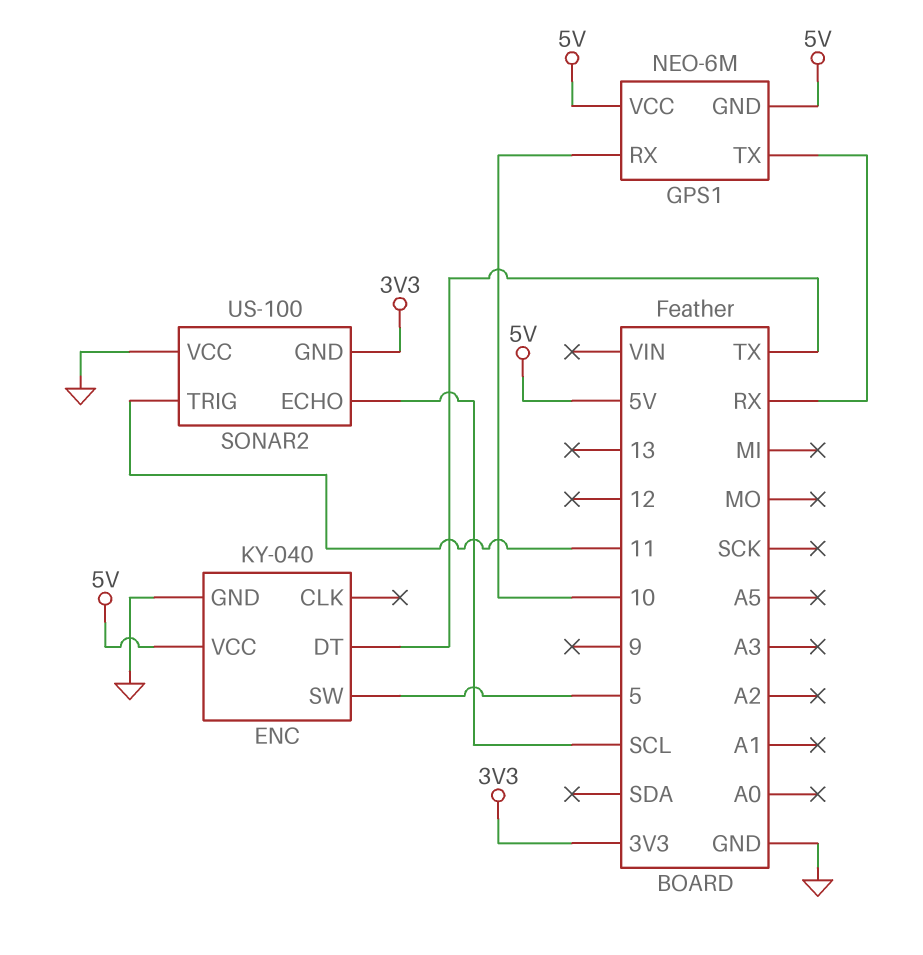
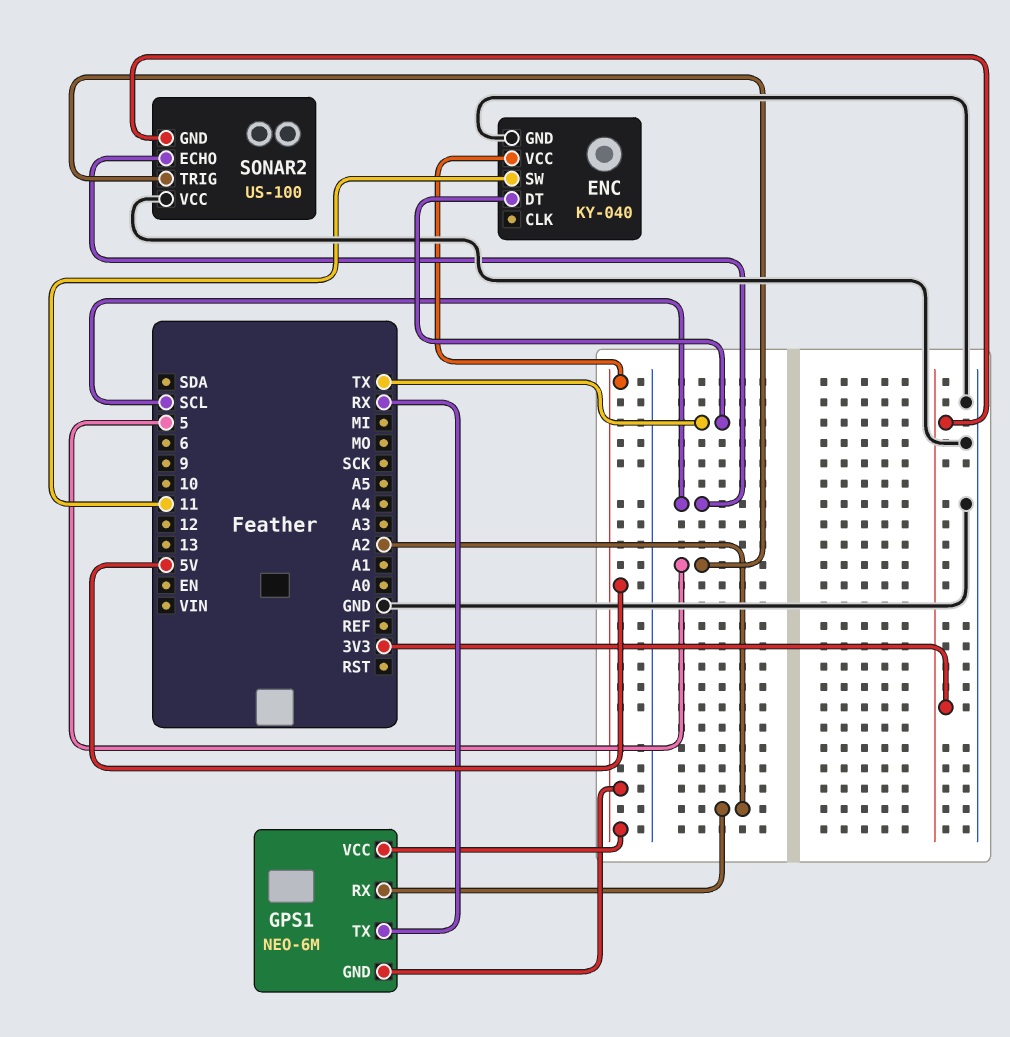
ENC pin SW: 5 -> 11
GPS1 pin RX: 10 -> A2
SONAR2 pin TRIG: 11 -> 5

